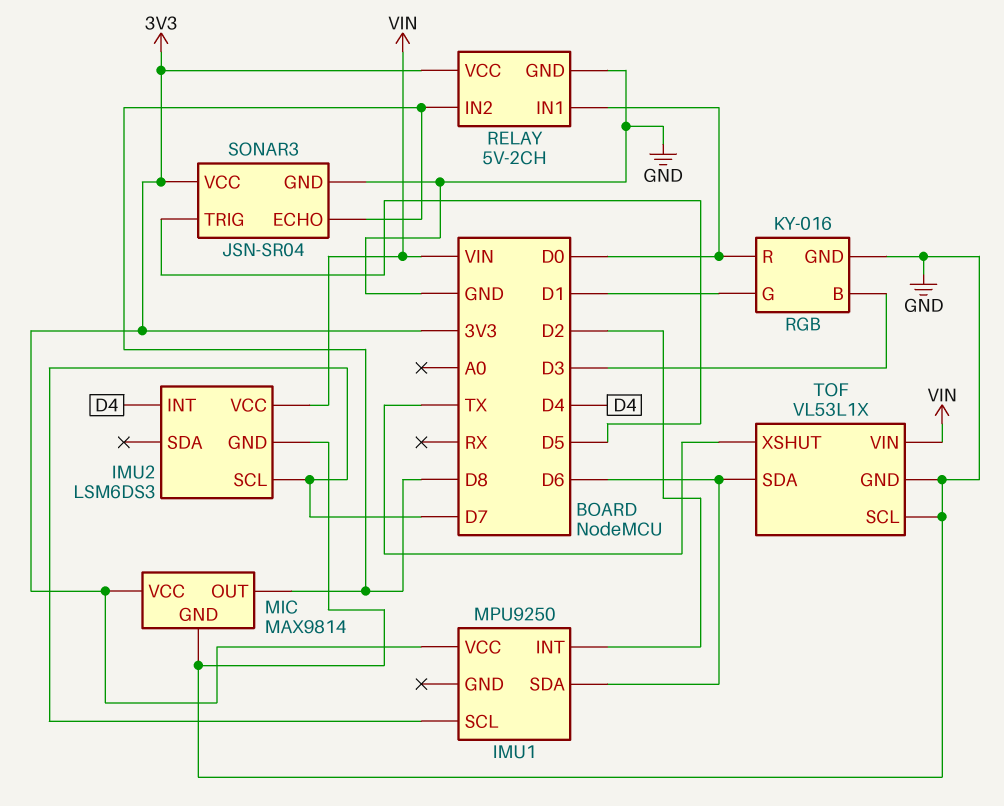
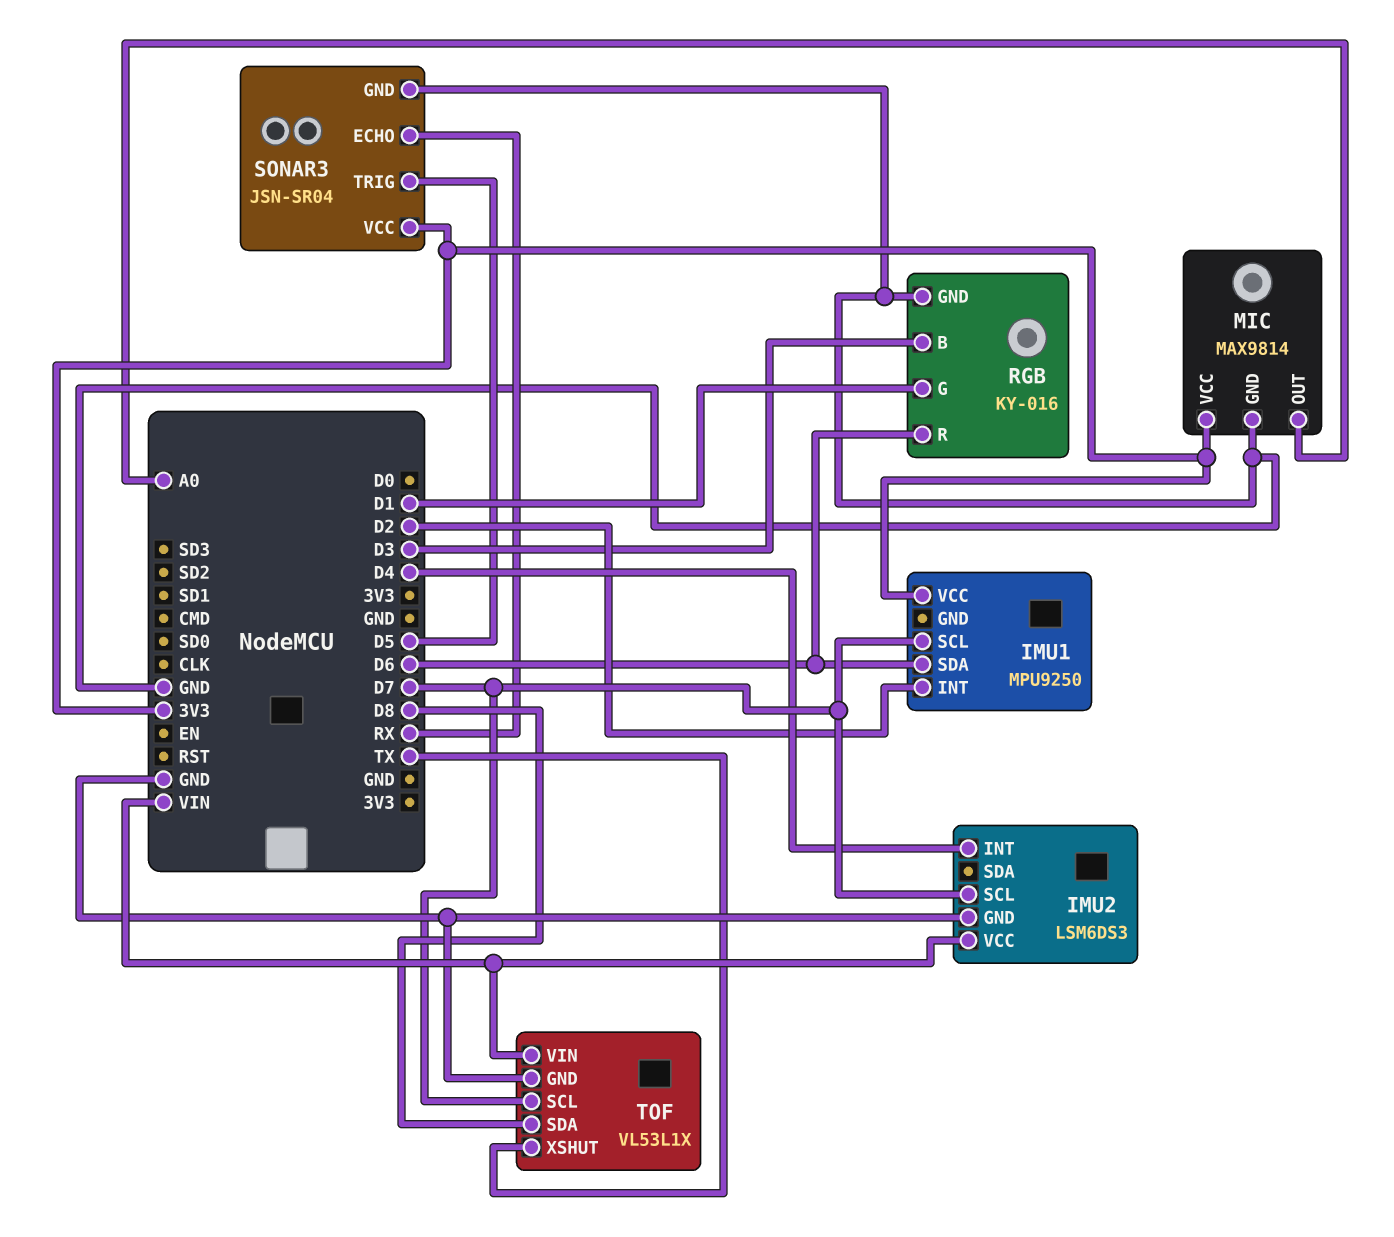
MIC pin OUT: D8 -> A0
RELAY: 5V-2CH -> none
RELAY pin GND: GND -> none
RELAY pin IN1: D0 -> none
RELAY pin IN2: D8 -> none
RELAY pin VCC: 3V3 -> none
RGB pin R: D0 -> D6
SONAR3 pin ECHO: D8 -> RX
TOF pin SCL: GND -> D7
TOF pin SDA: D6 -> D8

